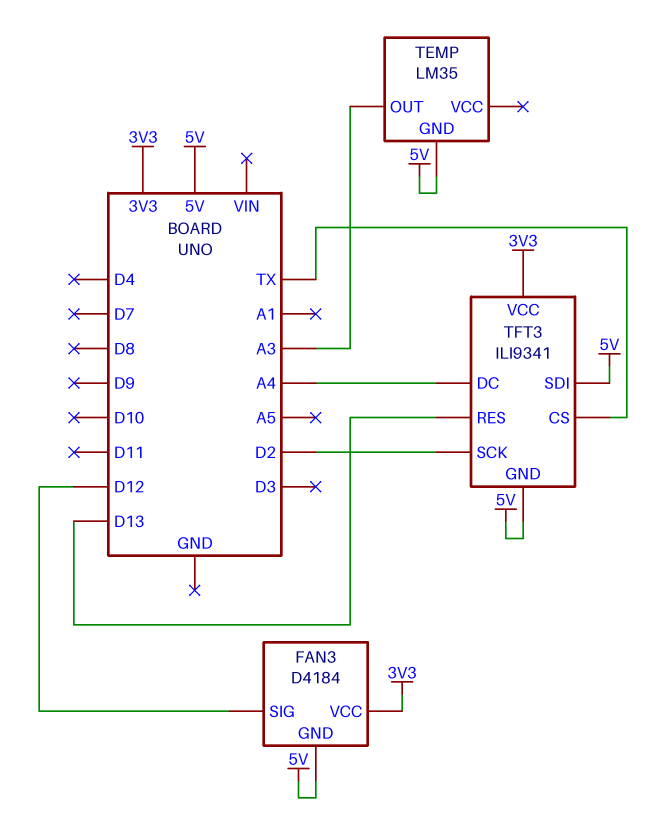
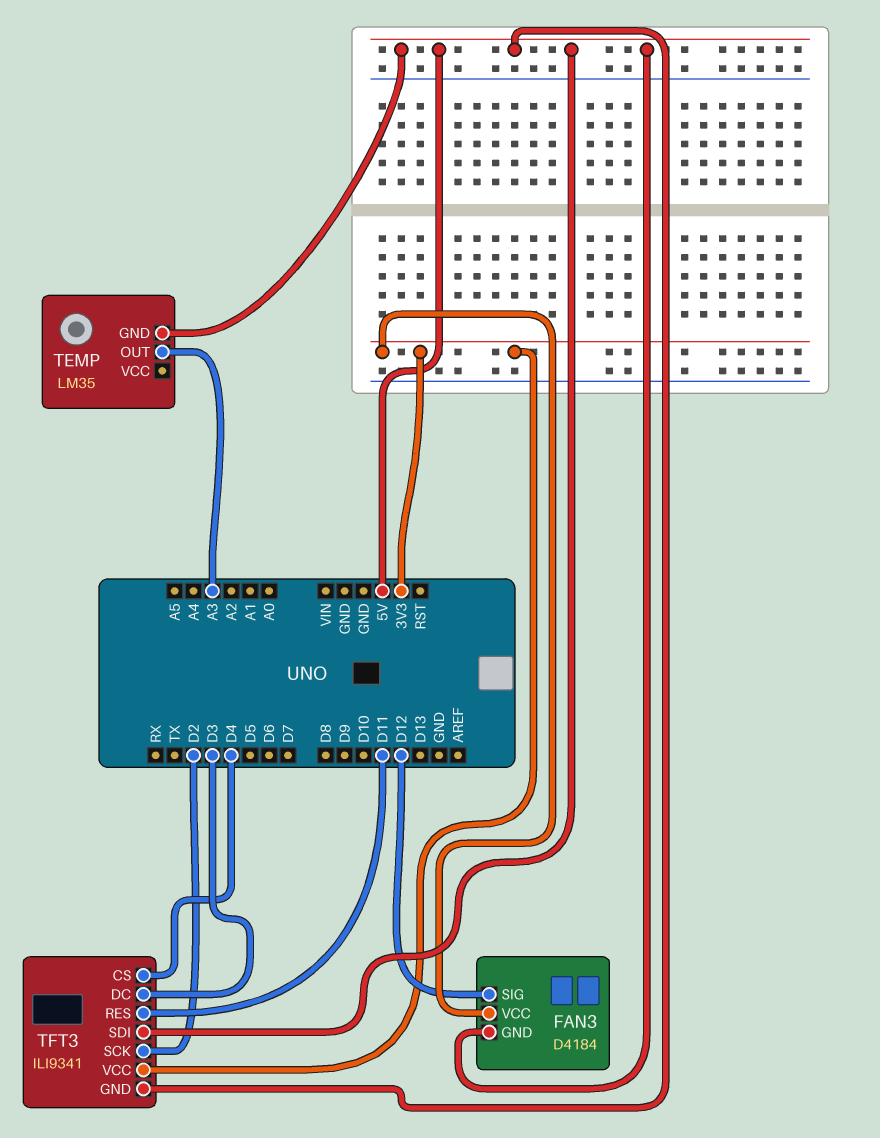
TFT3 pin CS: TX -> D4
TFT3 pin DC: A4 -> D3
TFT3 pin RES: D13 -> D11

